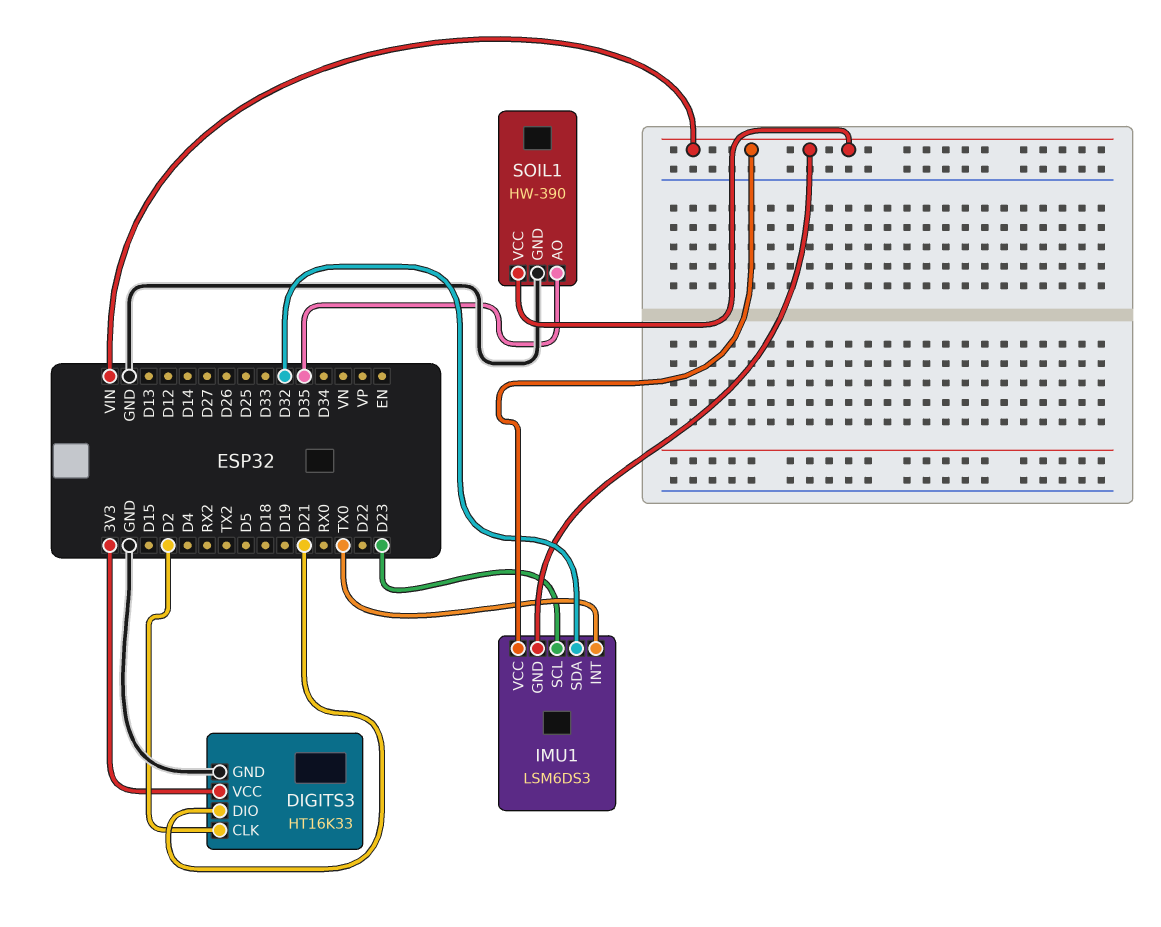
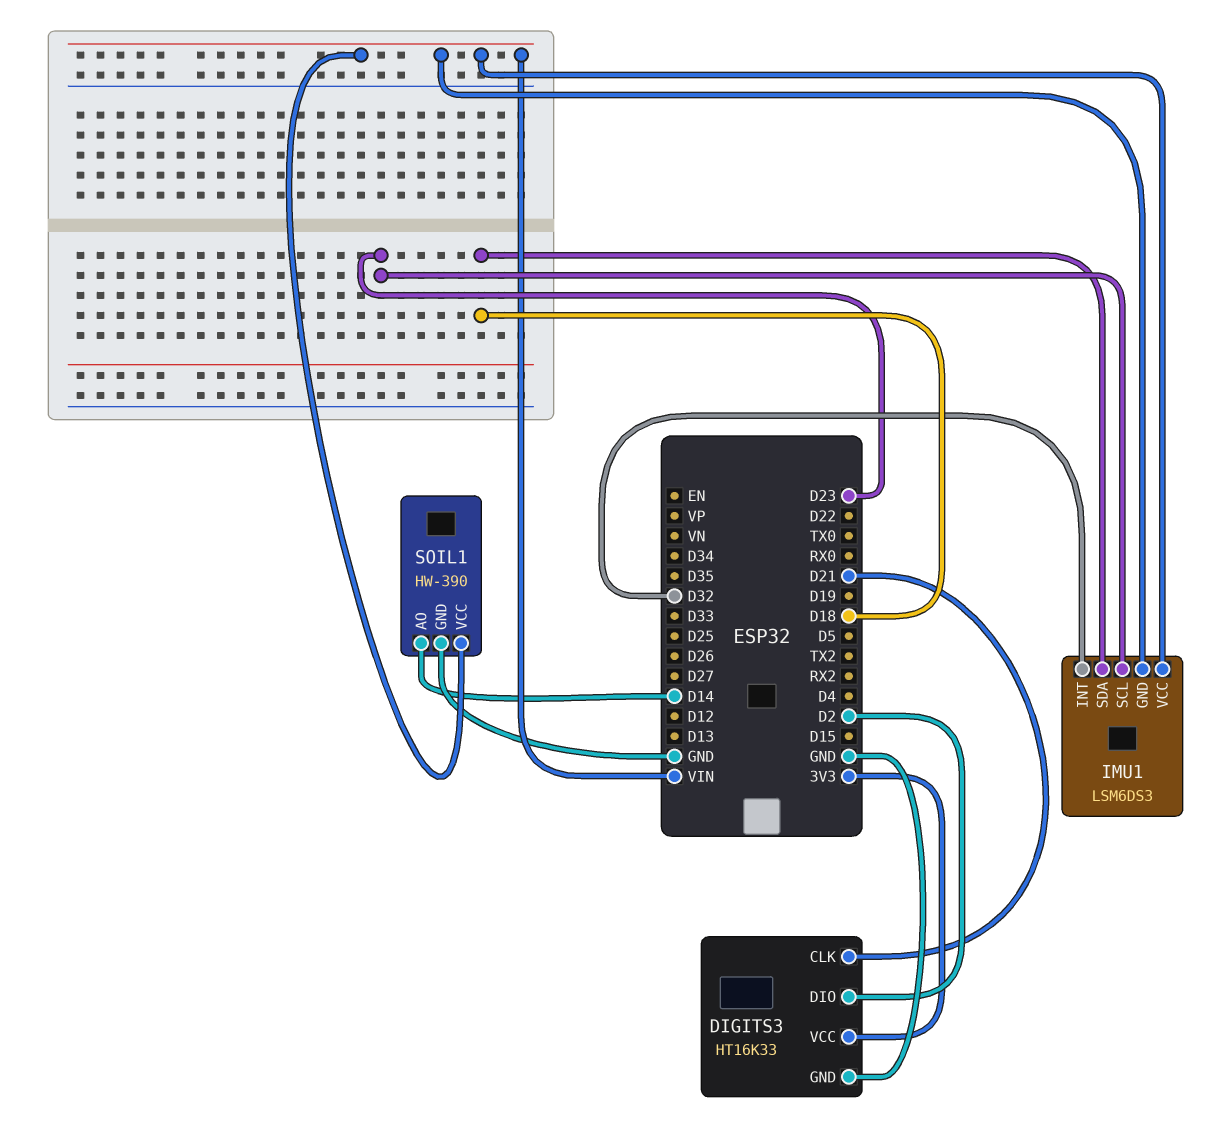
DIGITS3 pin CLK: D2 -> D21
DIGITS3 pin DIO: D21 -> D2
IMU1 pin INT: TX0 -> D32
IMU1 pin SDA: D32 -> D18
SOIL1 pin AO: D35 -> D14

